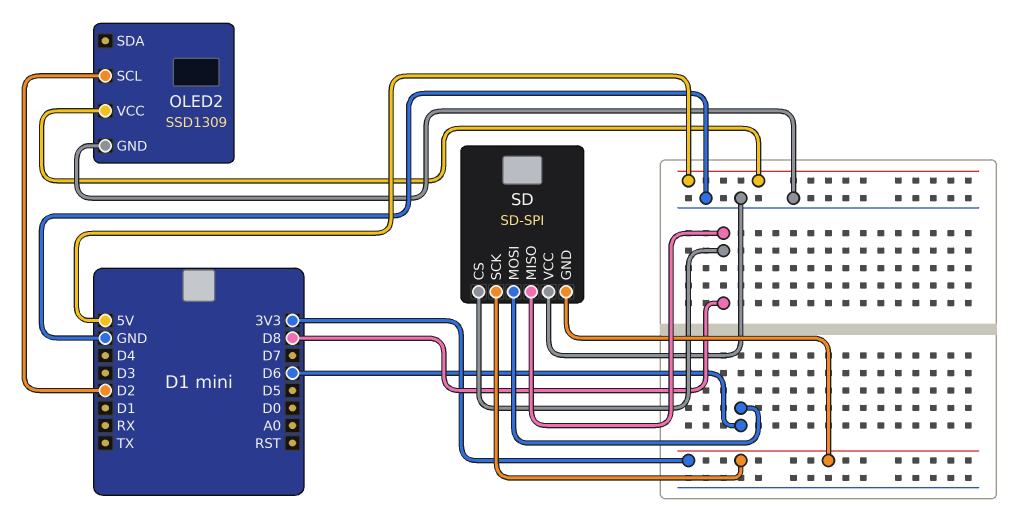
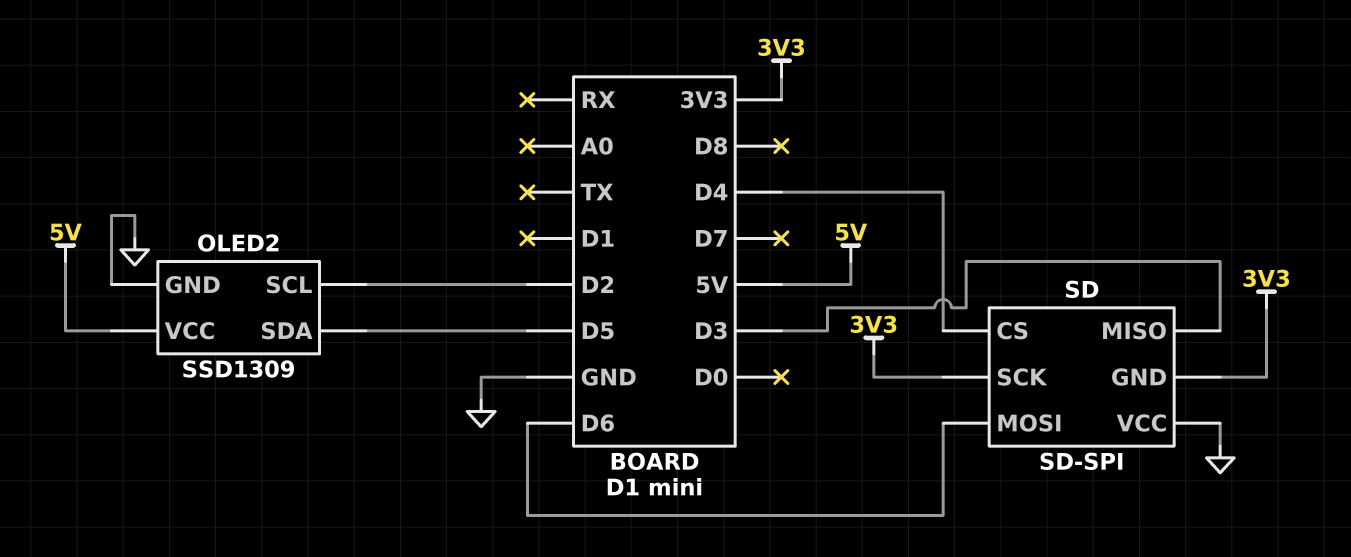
OLED2 pin SDA: none -> D5
SD pin CS: D8 -> D4
SD pin MISO: D8 -> D3

